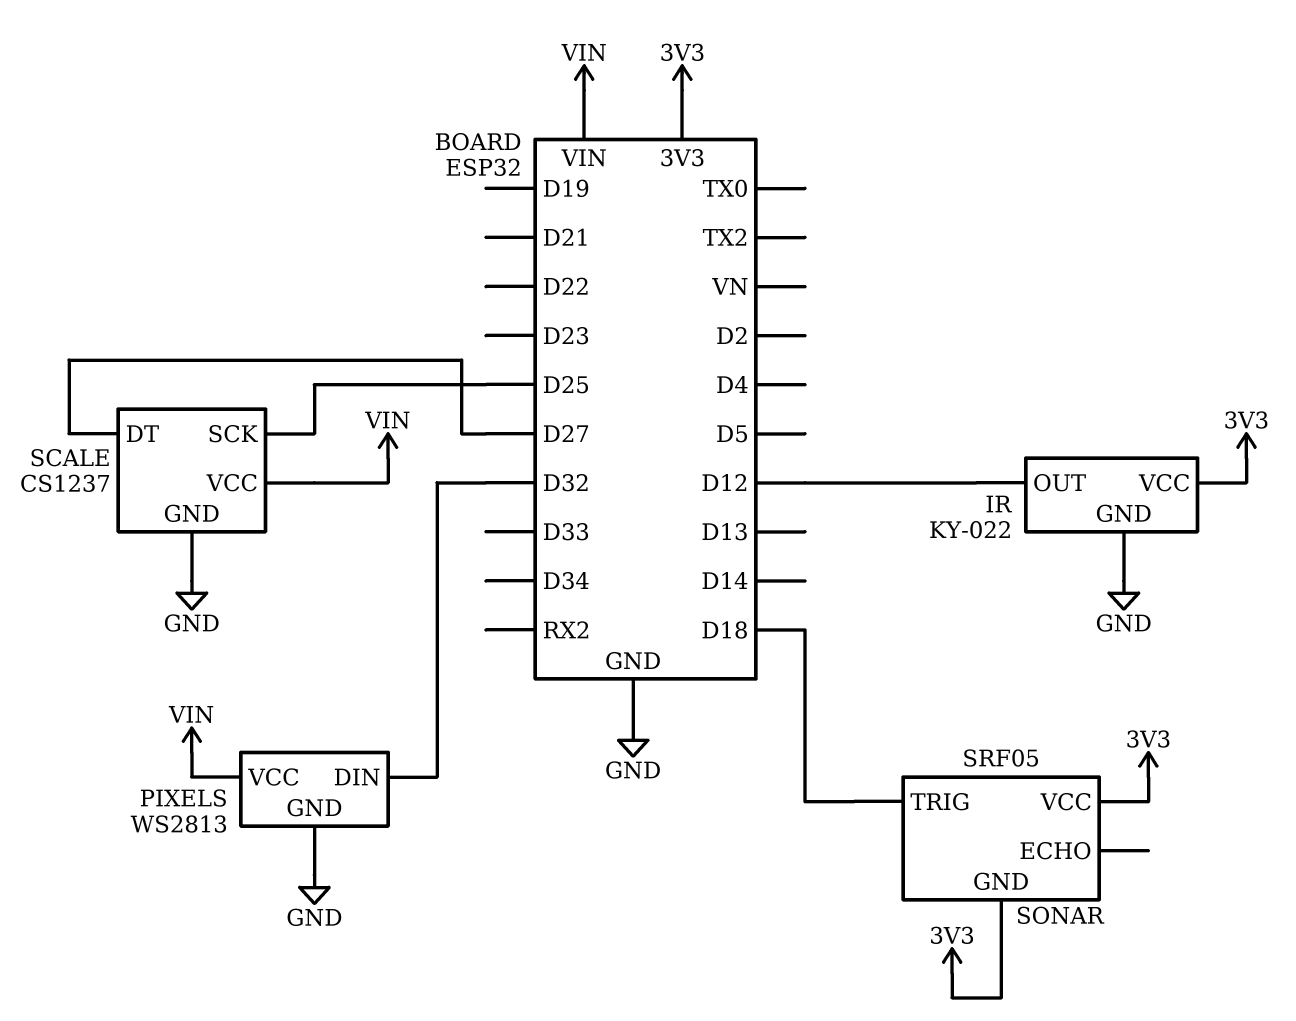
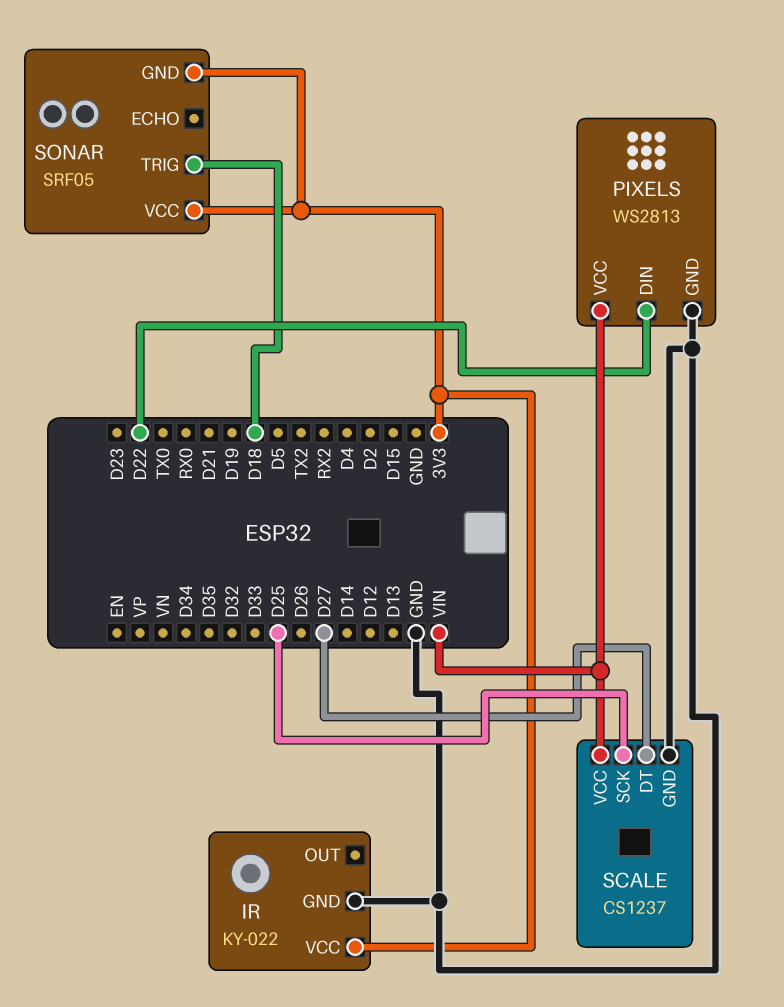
IR pin OUT: D12 -> none
PIXELS pin DIN: D32 -> D22

